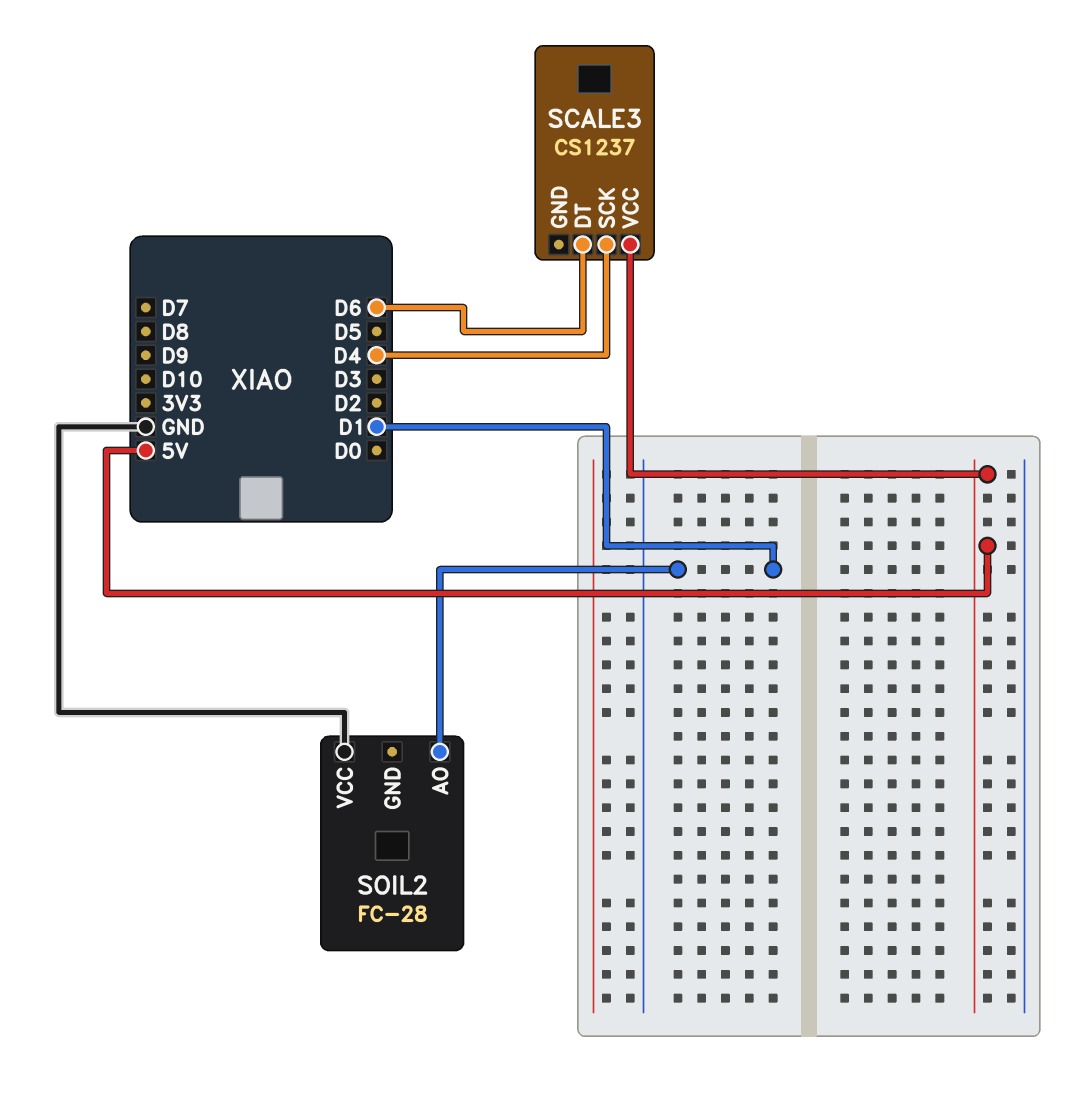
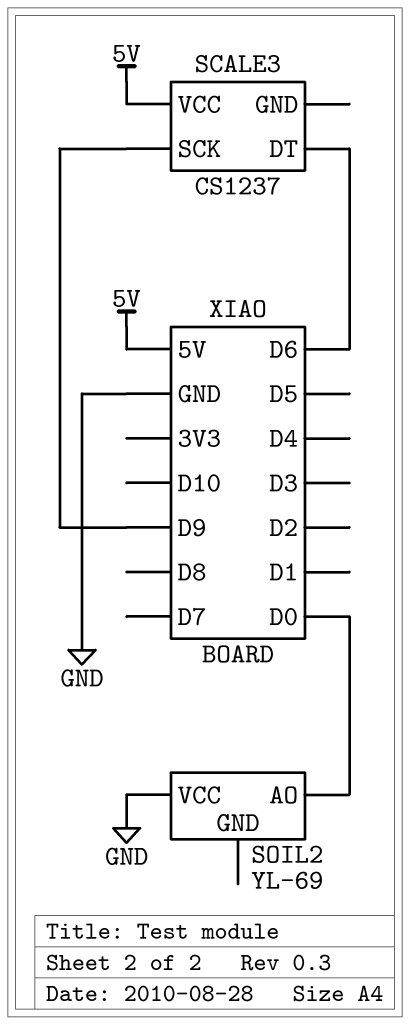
SCALE3 pin SCK: D4 -> D9
SOIL2: FC-28 -> YL-69
SOIL2 pin AO: D1 -> D0

